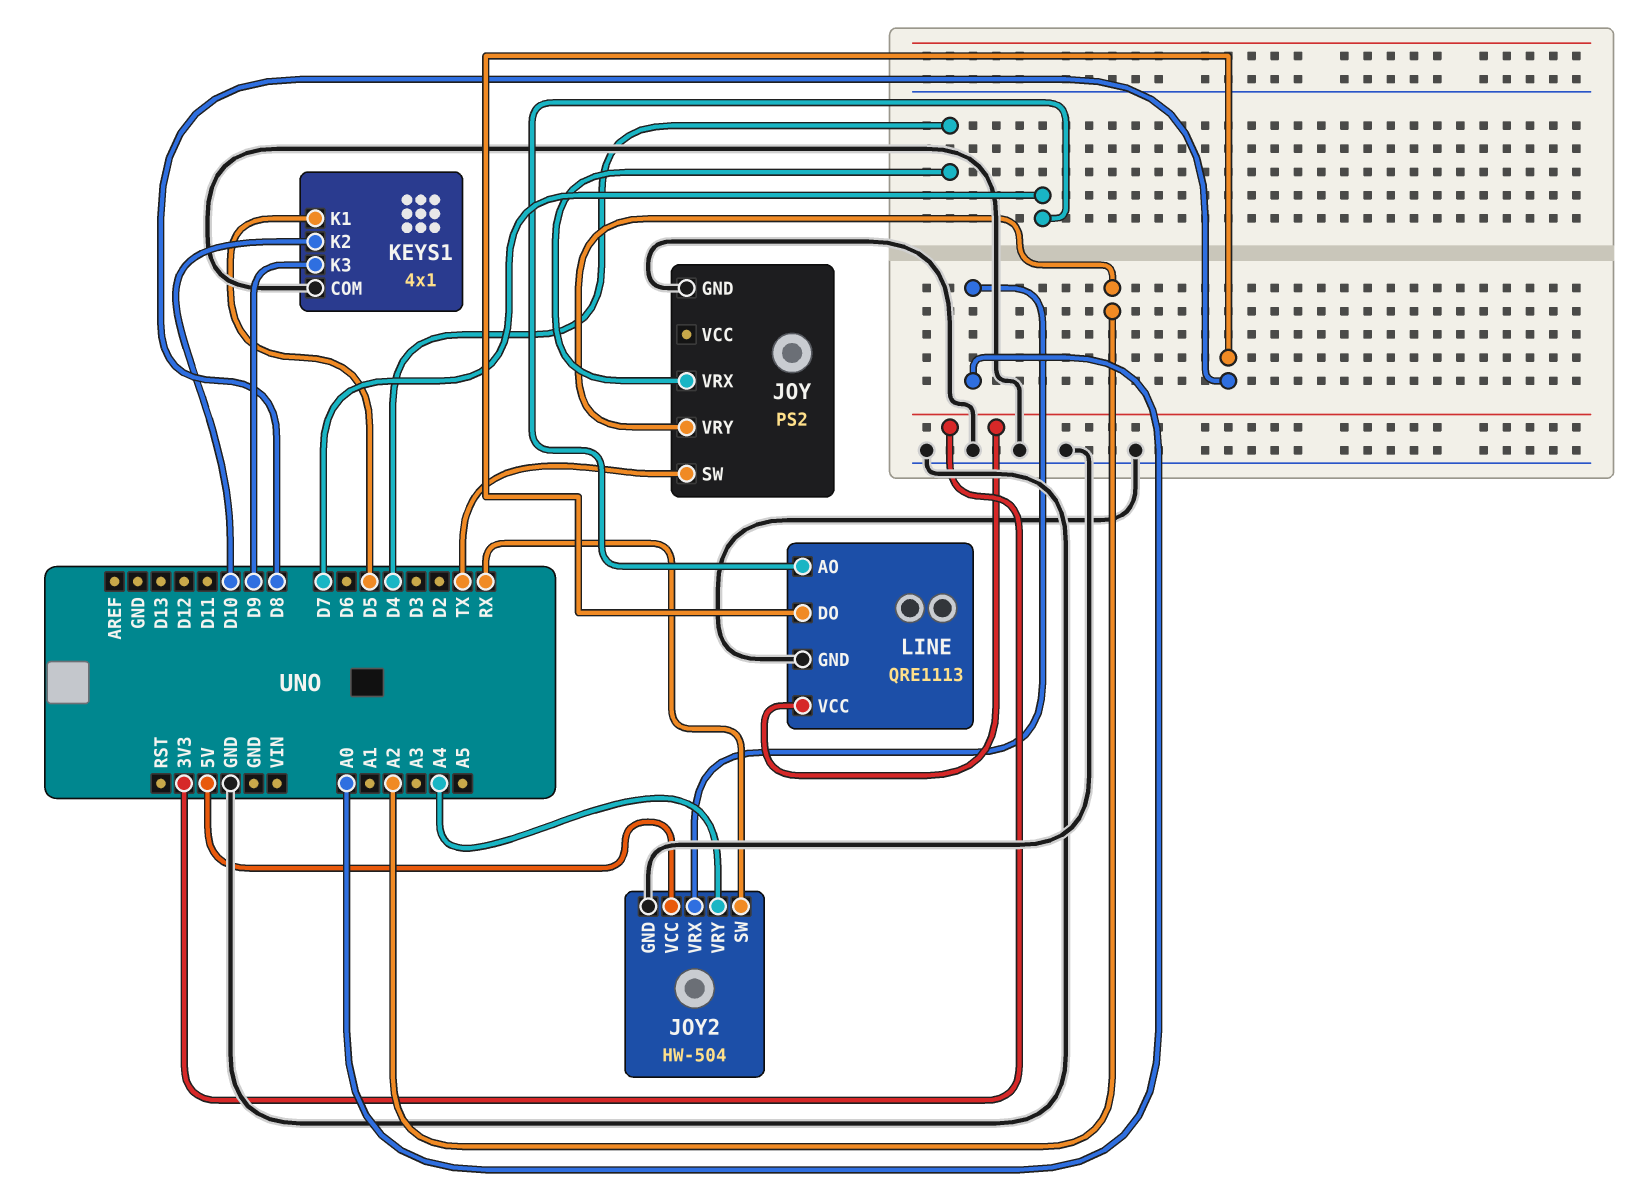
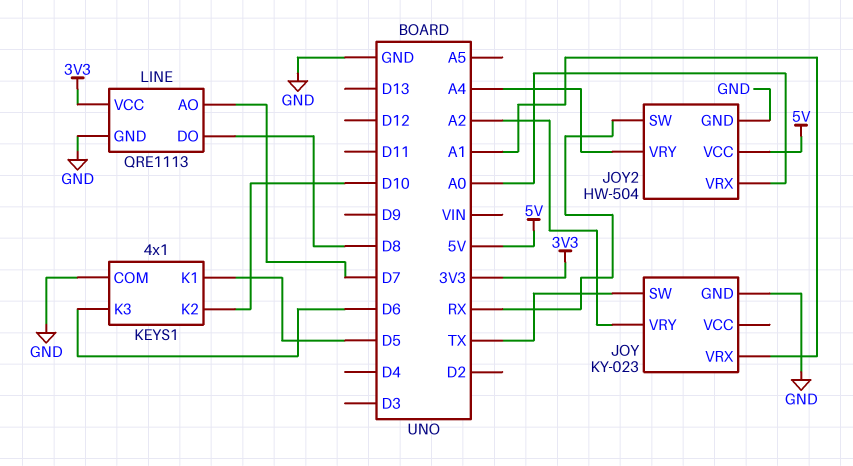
JOY: PS2 -> KY-023
JOY pin VRX: D4 -> A1
KEYS1 pin K3: D9 -> D6

